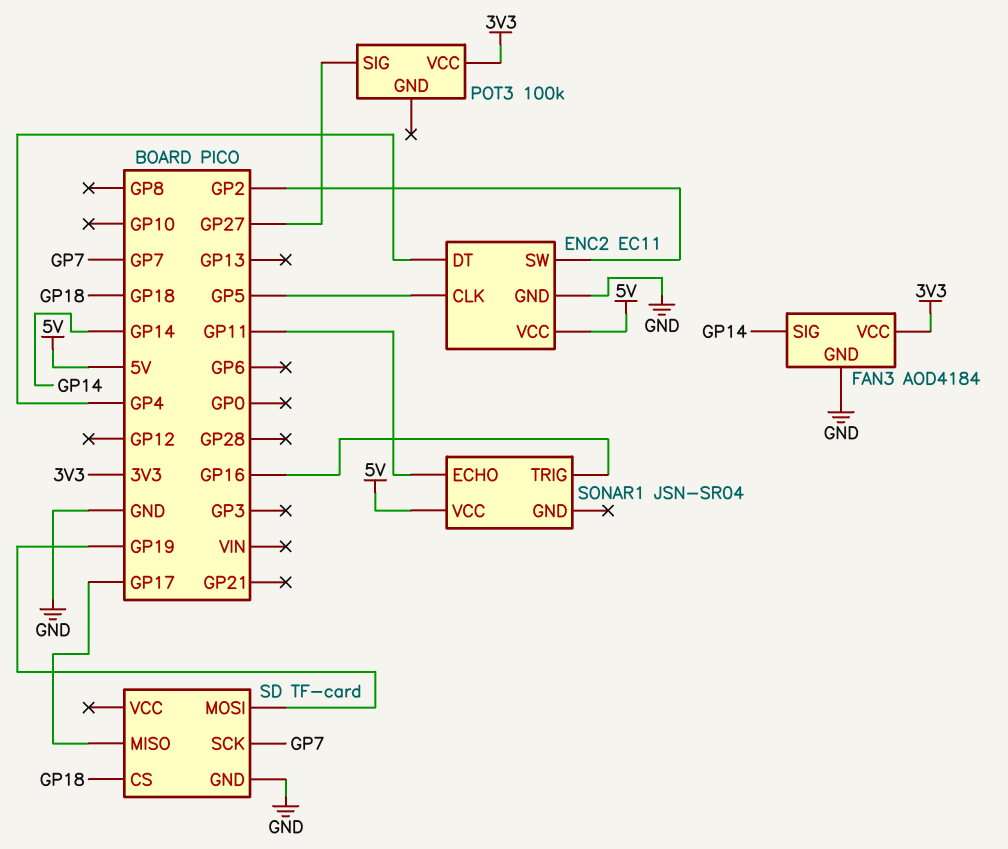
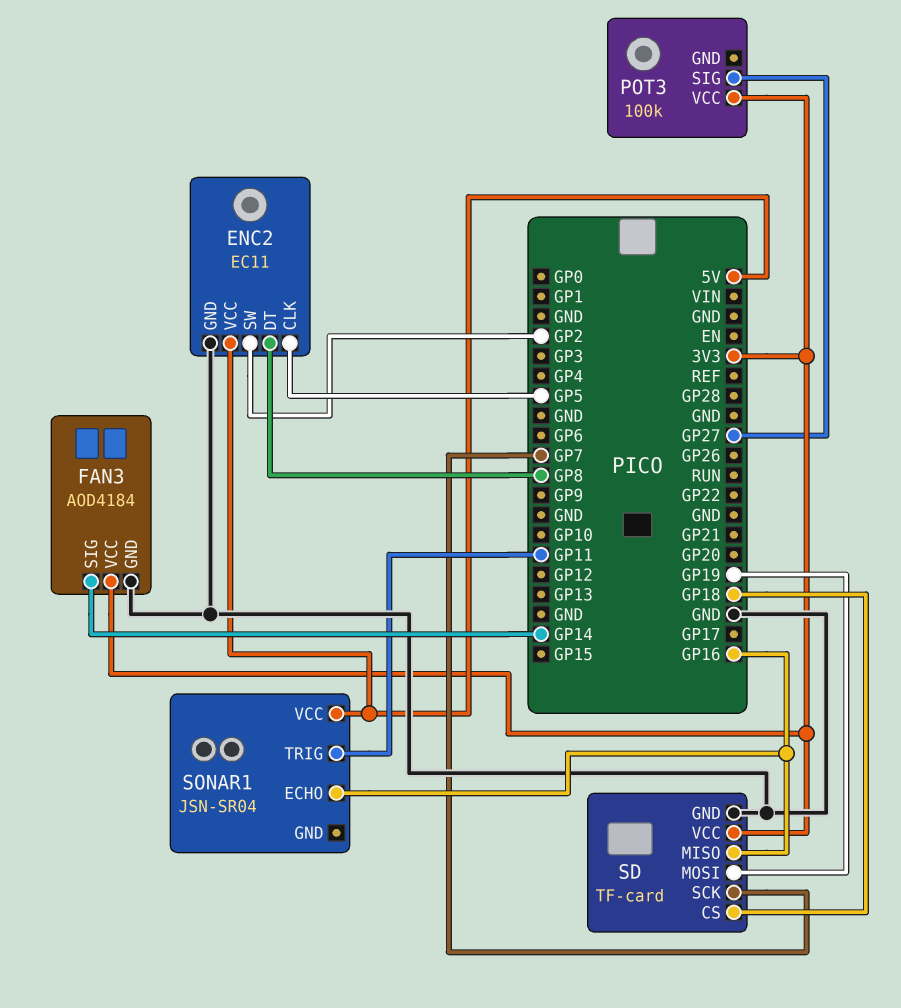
ENC2 pin DT: GP4 -> GP8
SD pin MISO: GP17 -> GP16
SD pin VCC: none -> 3V3
SONAR1 pin ECHO: GP11 -> GP16
SONAR1 pin TRIG: GP16 -> GP11

